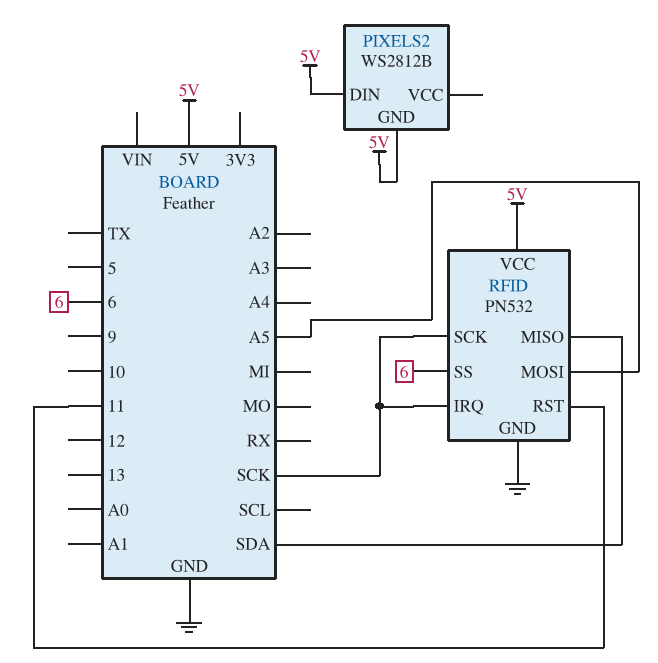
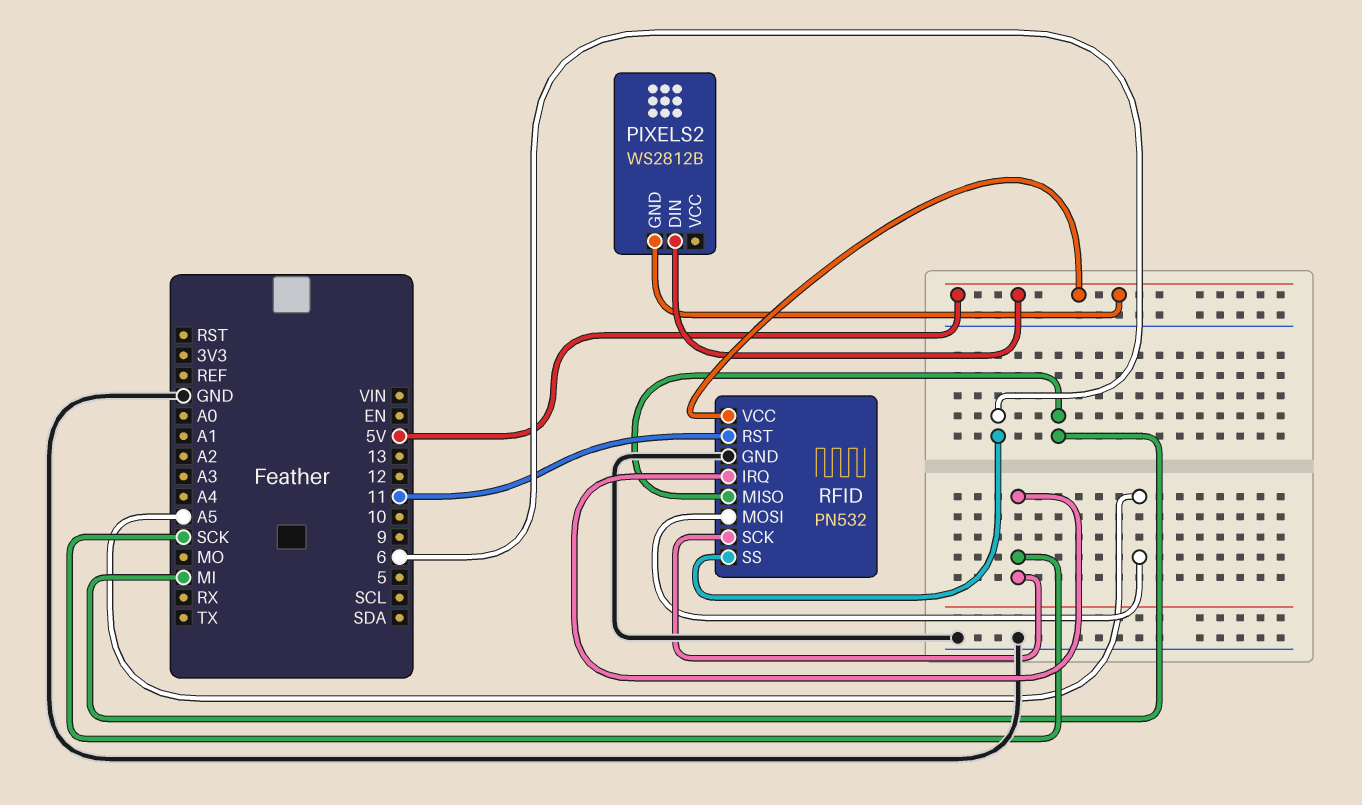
RFID pin MISO: SDA -> MI

